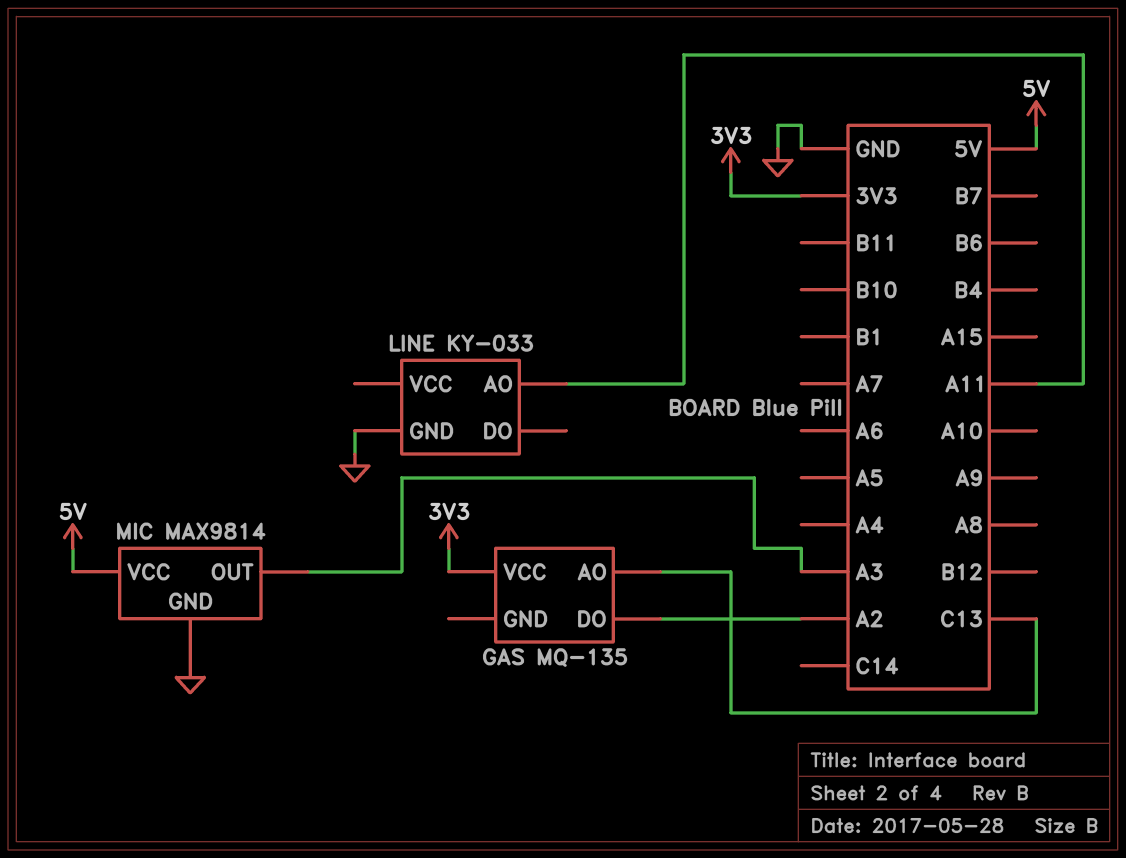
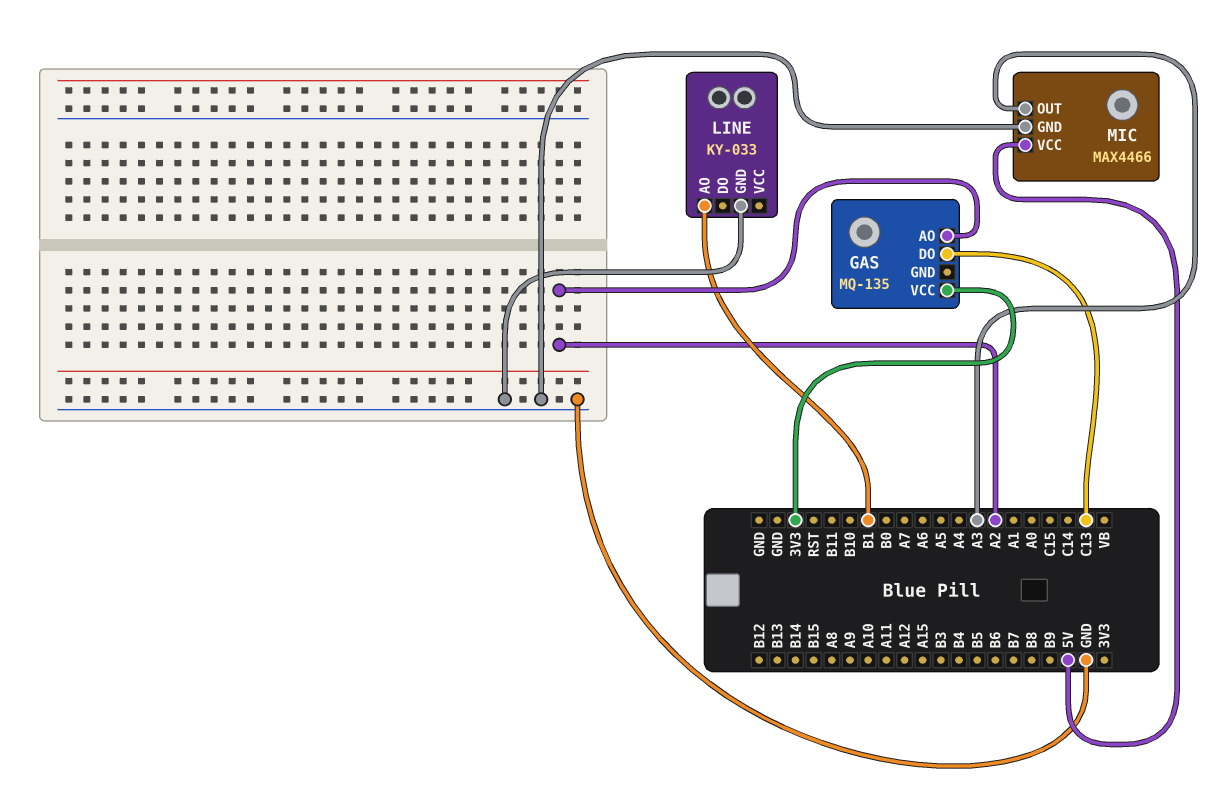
GAS pin AO: C13 -> A2
GAS pin DO: A2 -> C13
LINE pin AO: A11 -> B1
MIC: MAX9814 -> MAX4466

